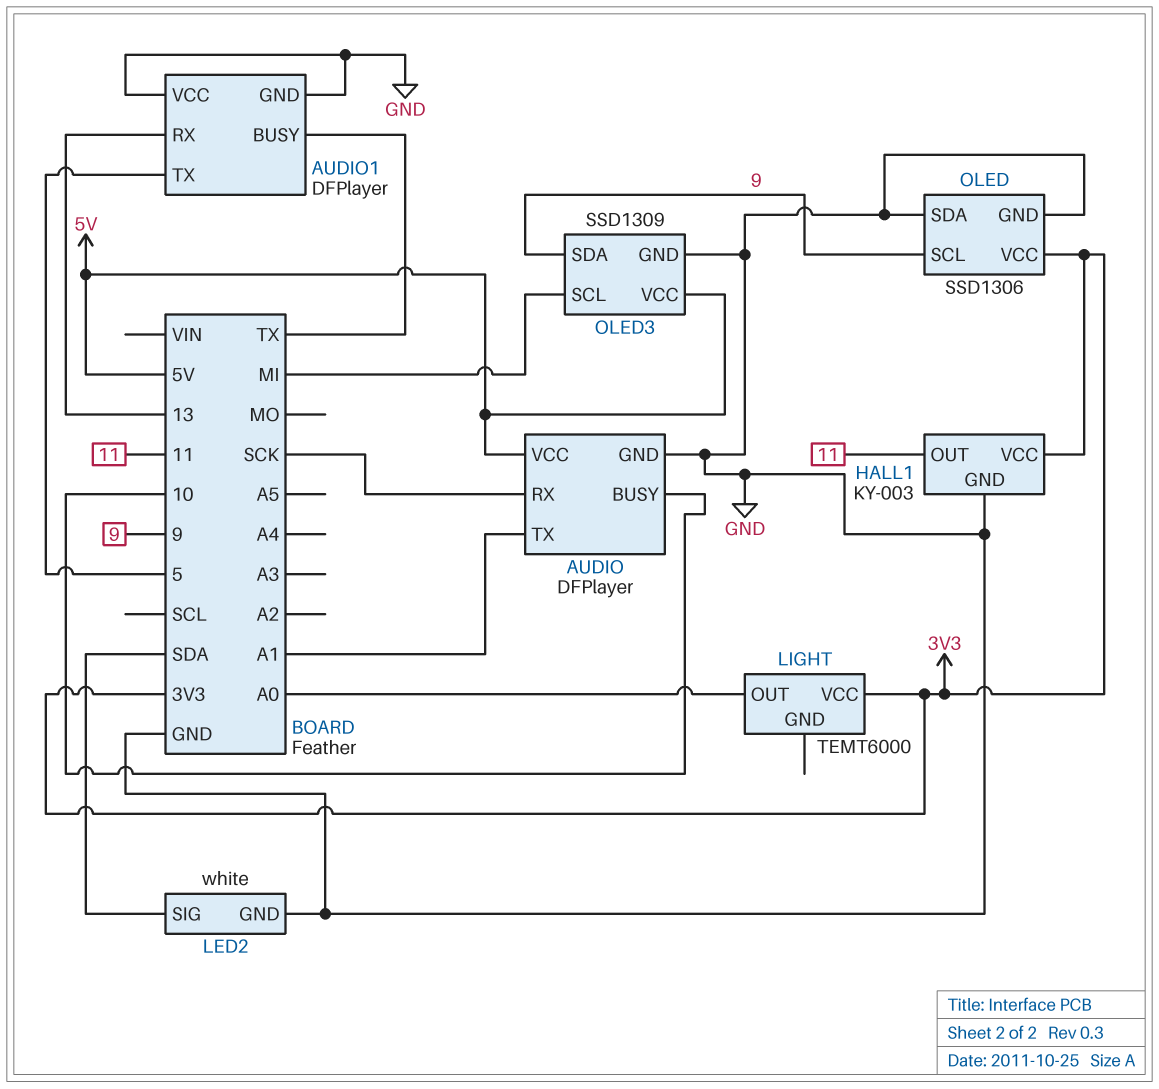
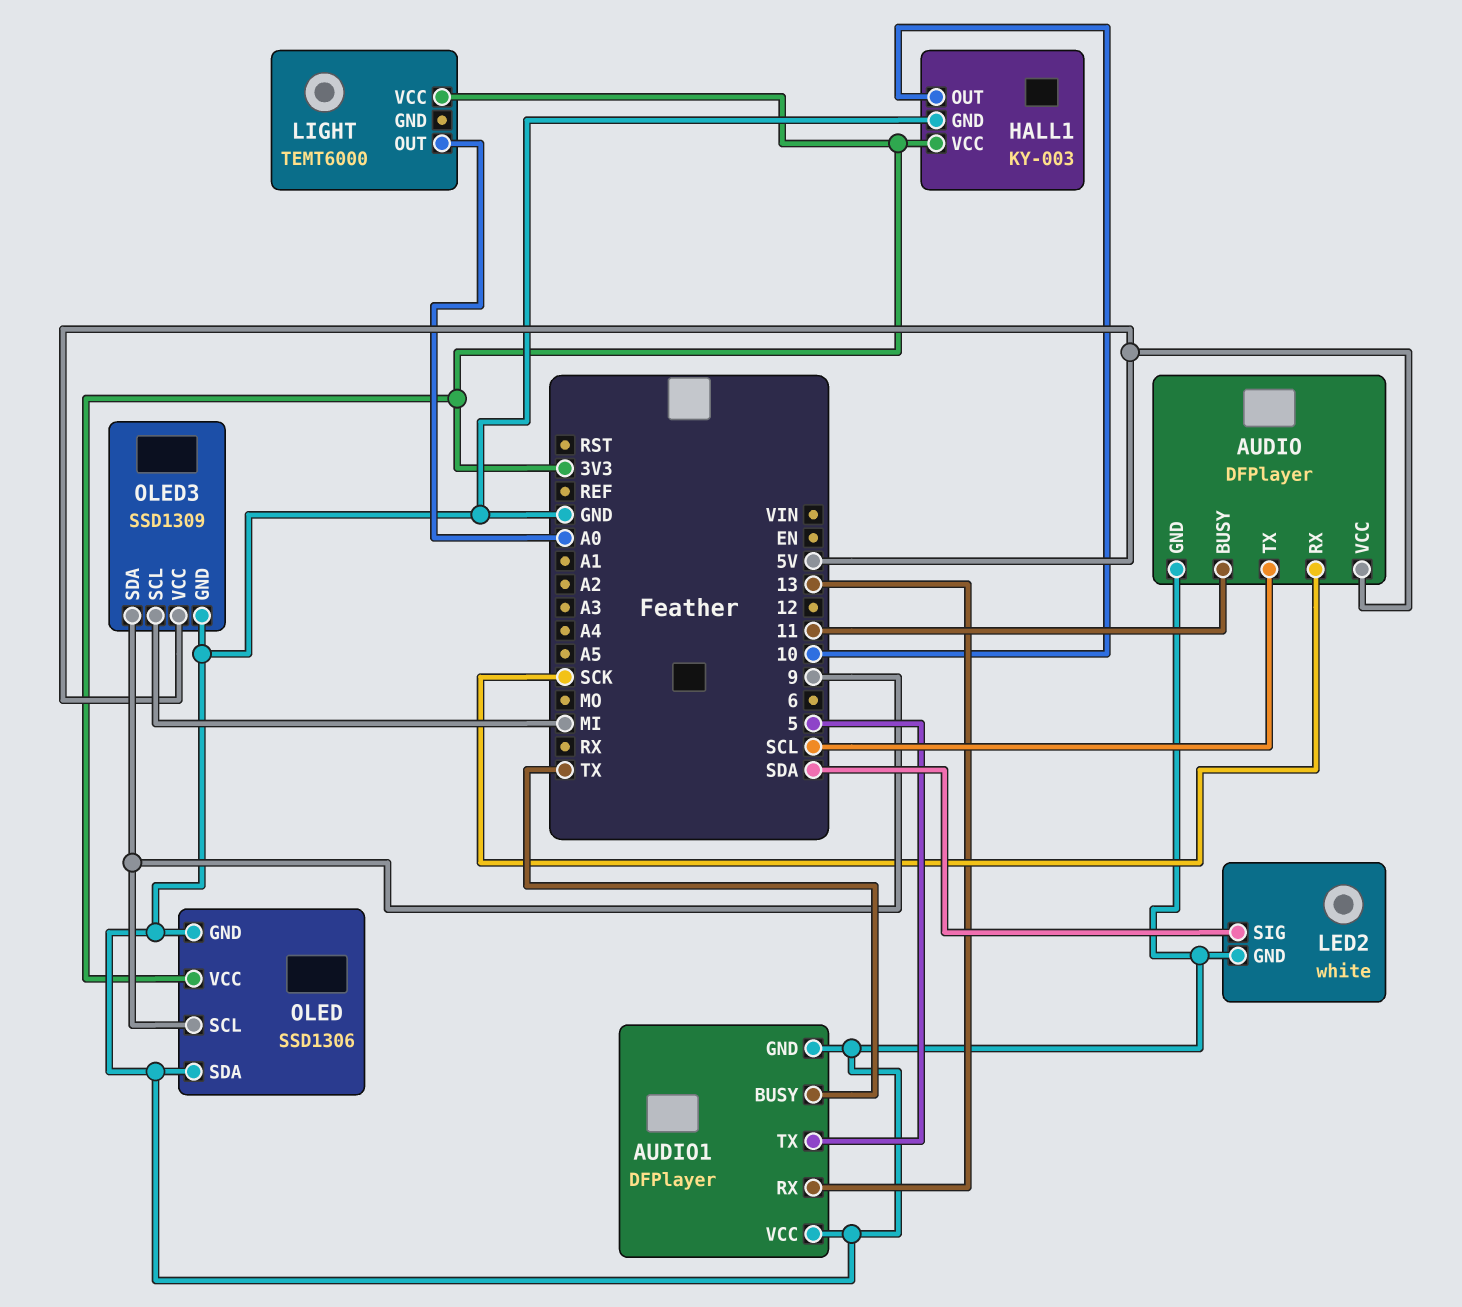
AUDIO pin BUSY: 10 -> 11
AUDIO pin TX: A1 -> SCL
HALL1 pin OUT: 11 -> 10

